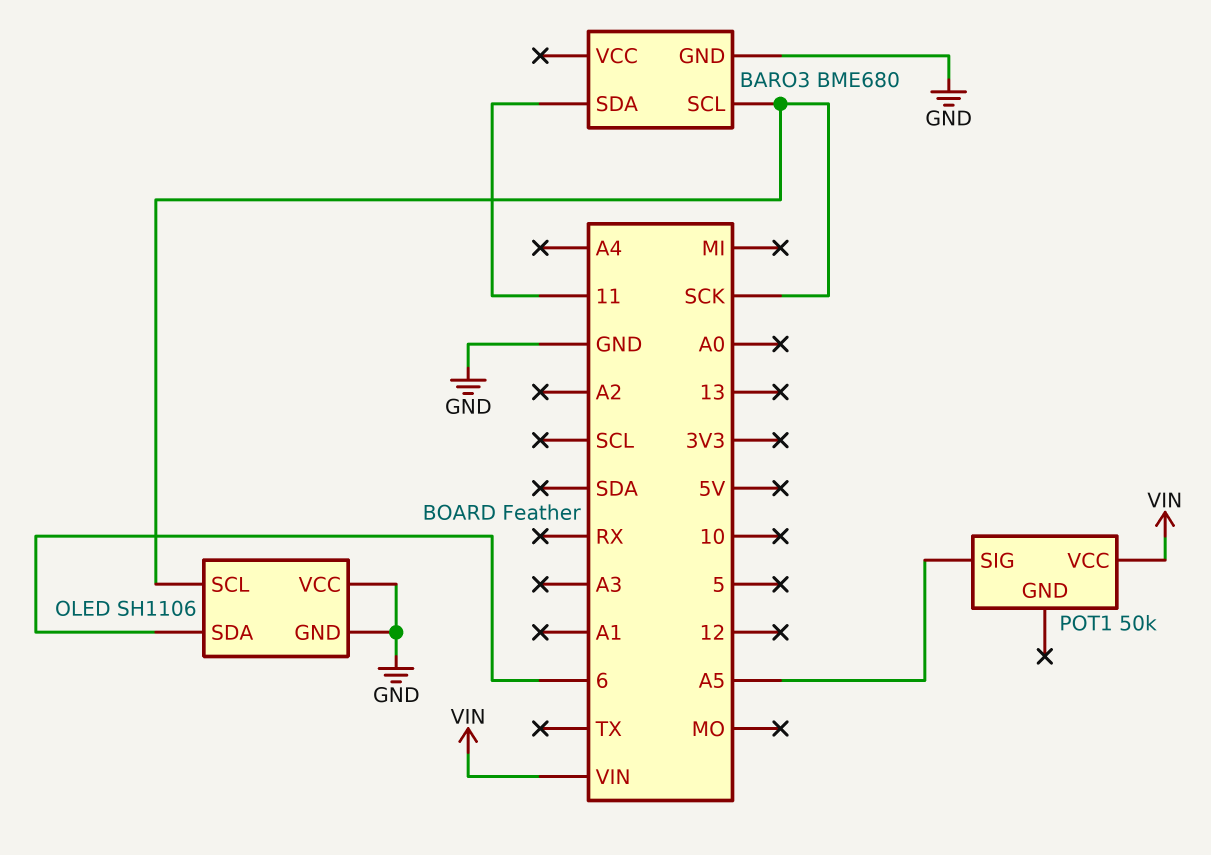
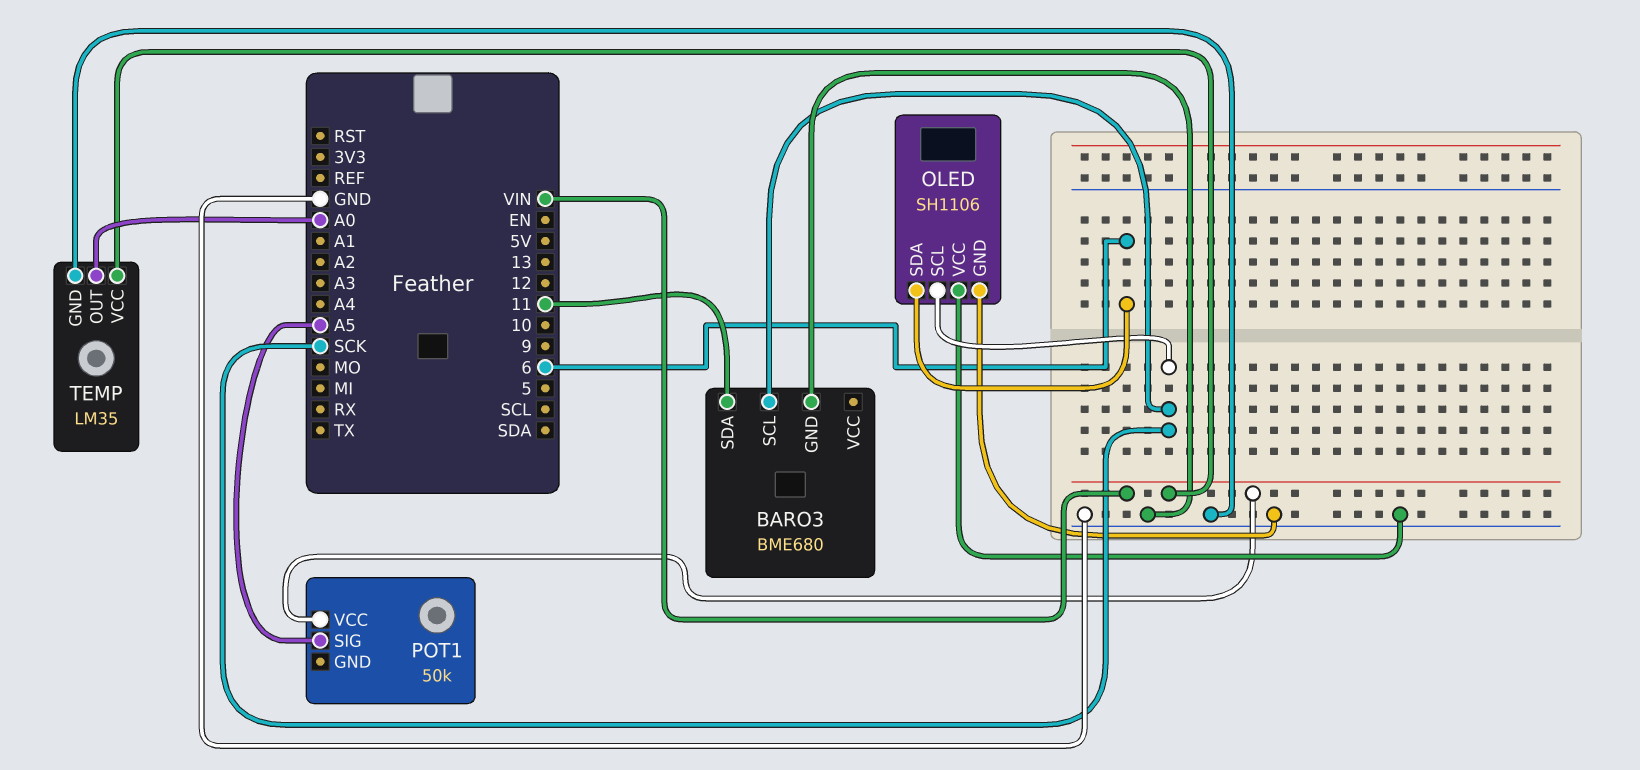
TEMP: none -> LM35
TEMP pin GND: none -> GND
TEMP pin OUT: none -> A0
TEMP pin VCC: none -> VIN

